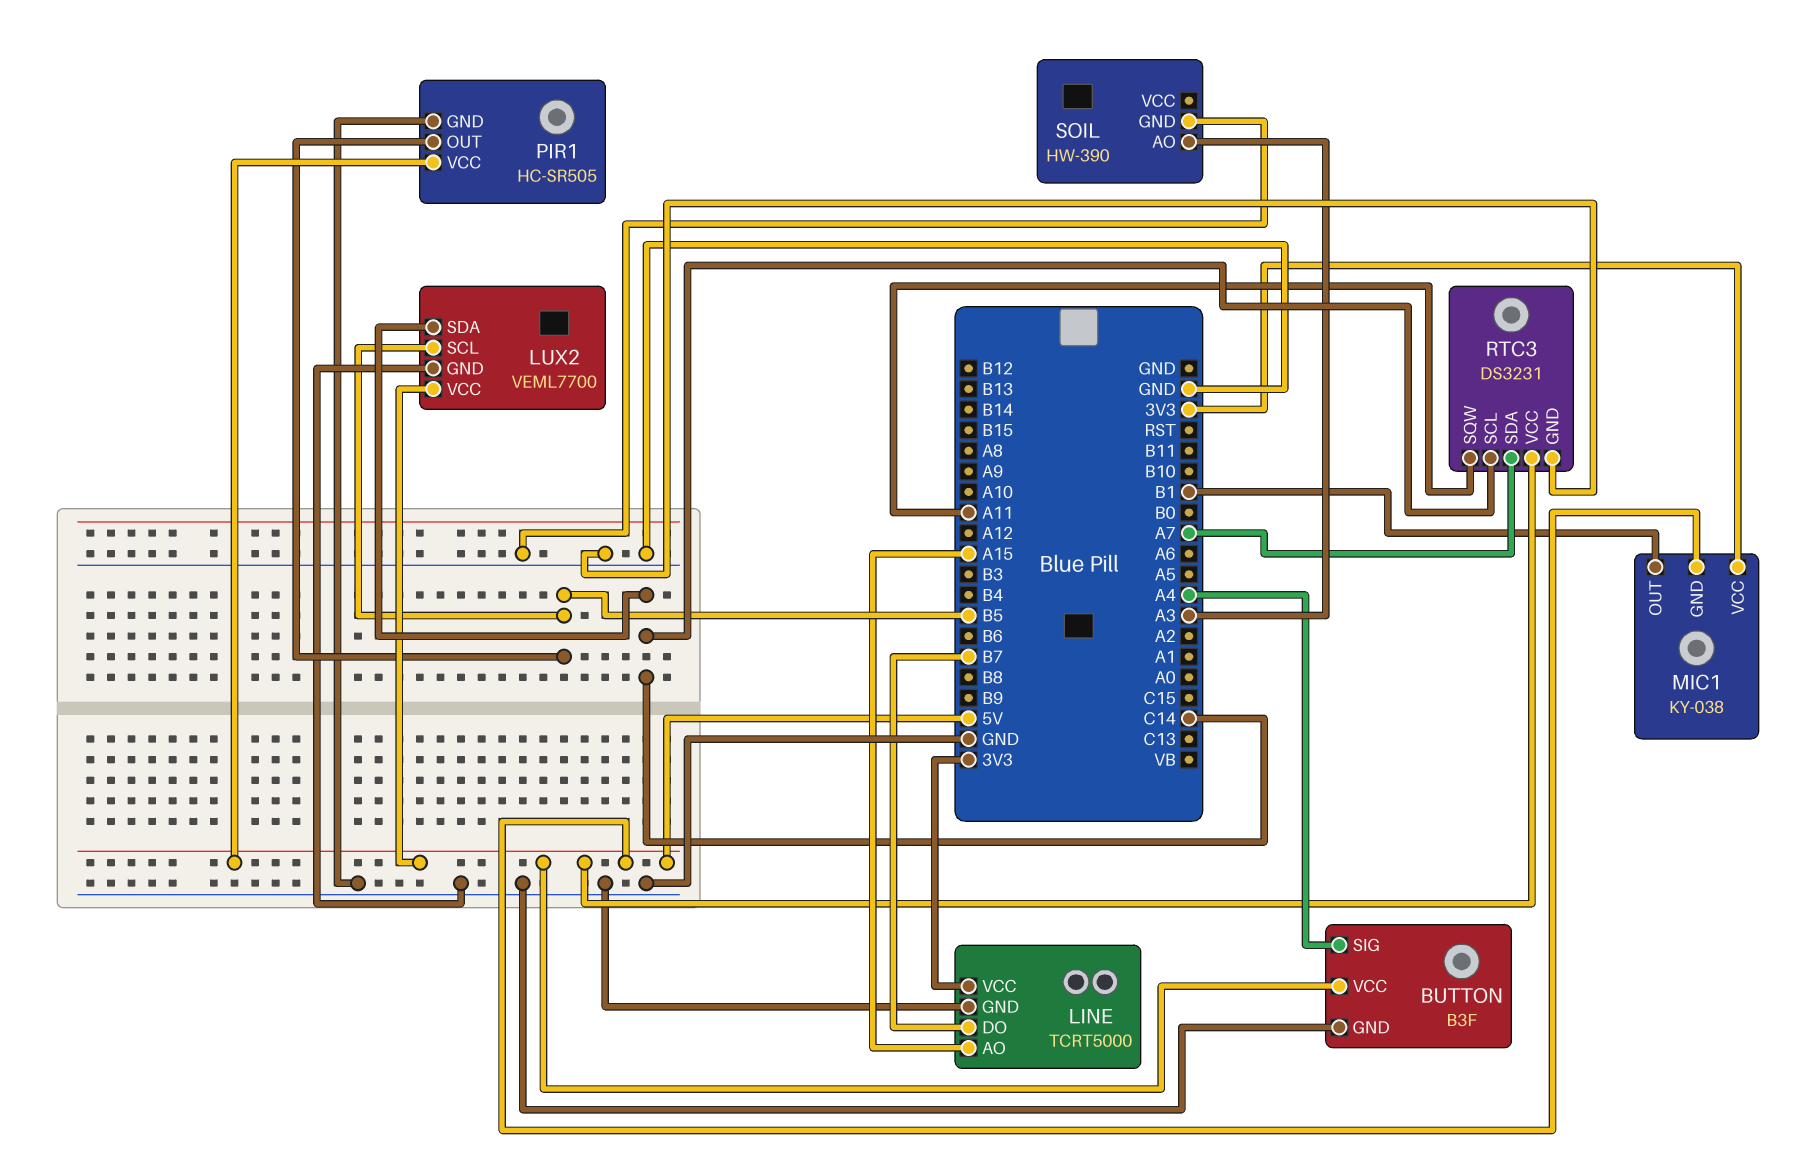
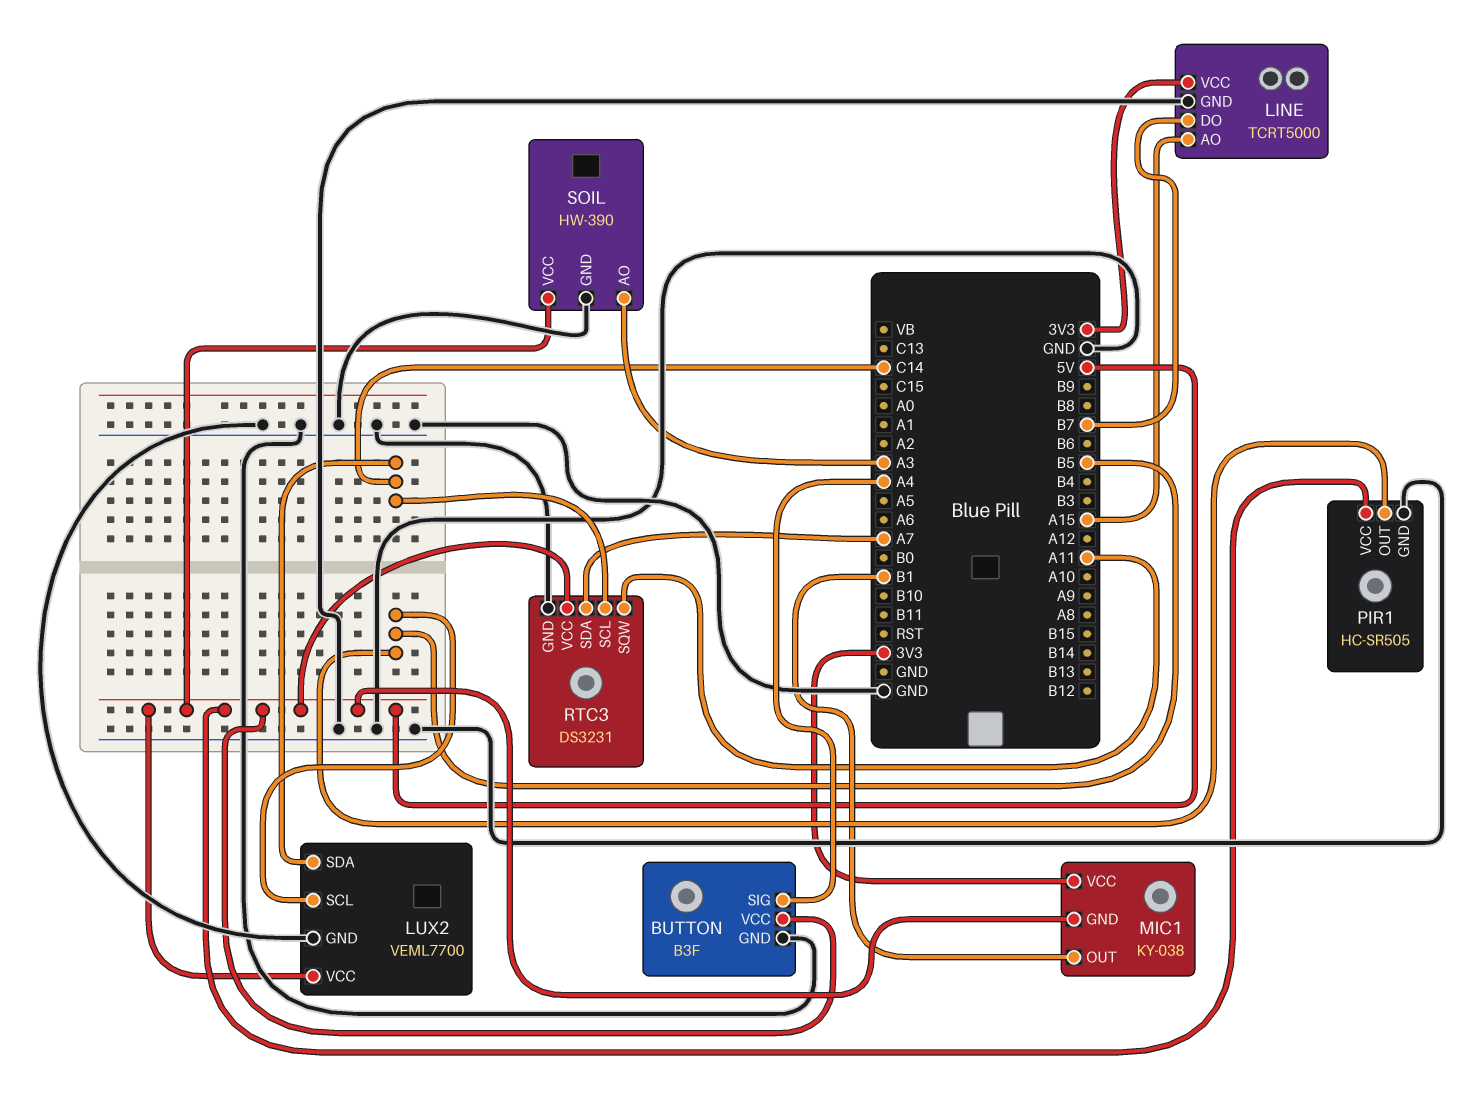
SOIL pin VCC: none -> 5V

